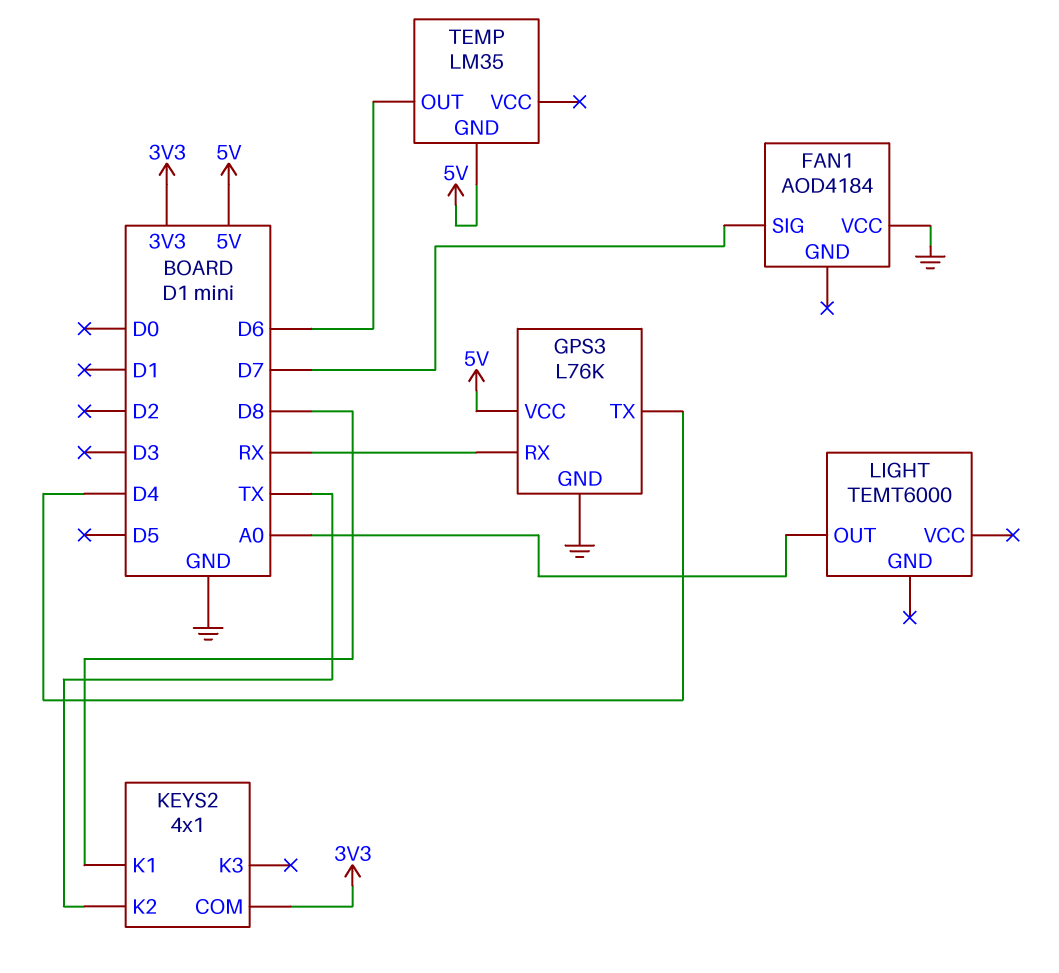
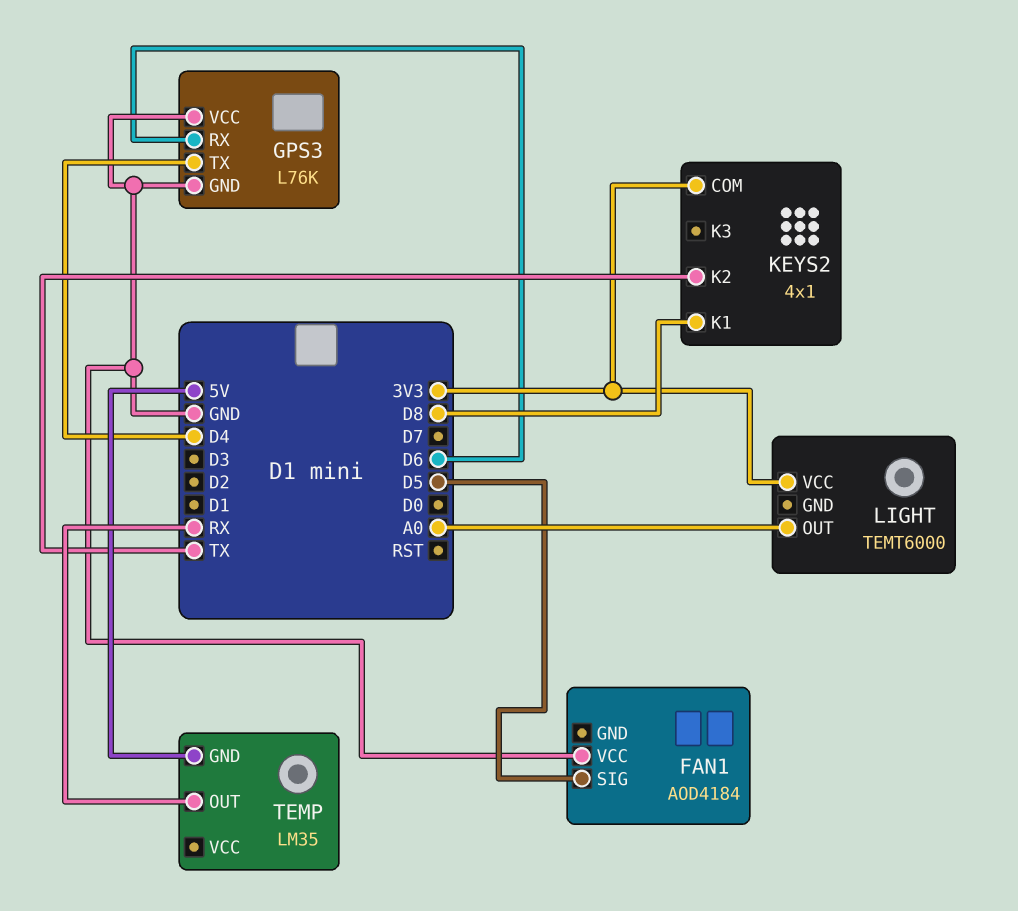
FAN1 pin SIG: D7 -> D5
GPS3 pin RX: RX -> D6
GPS3 pin VCC: 5V -> GND
LIGHT pin VCC: none -> 3V3
TEMP pin OUT: D6 -> RX

